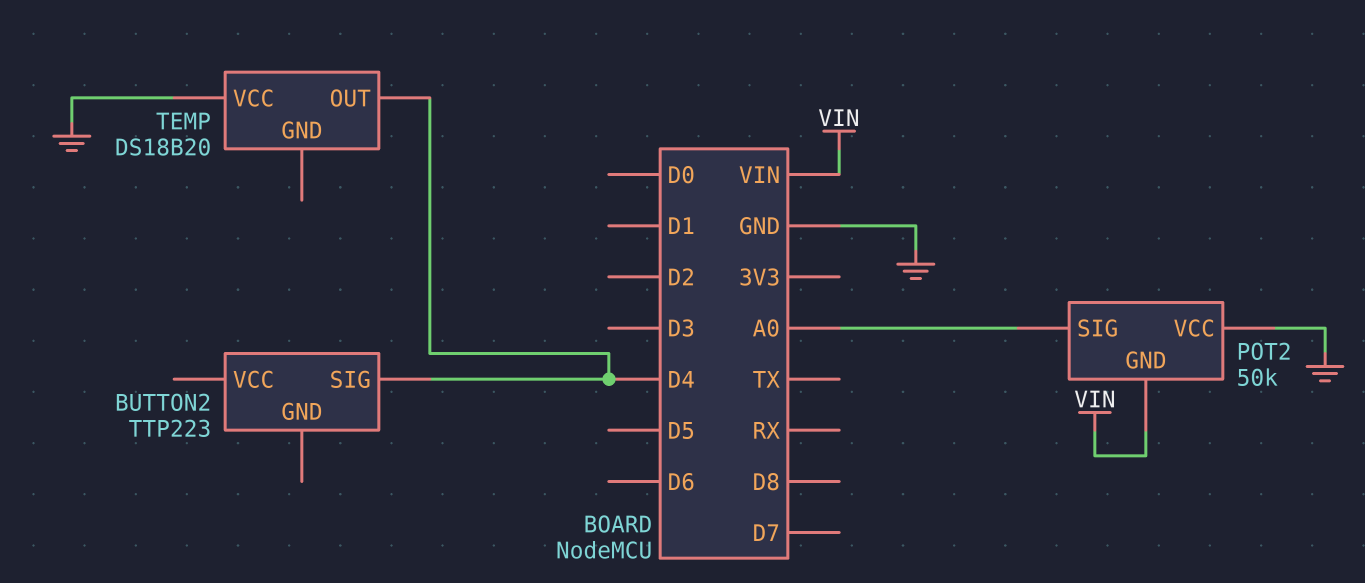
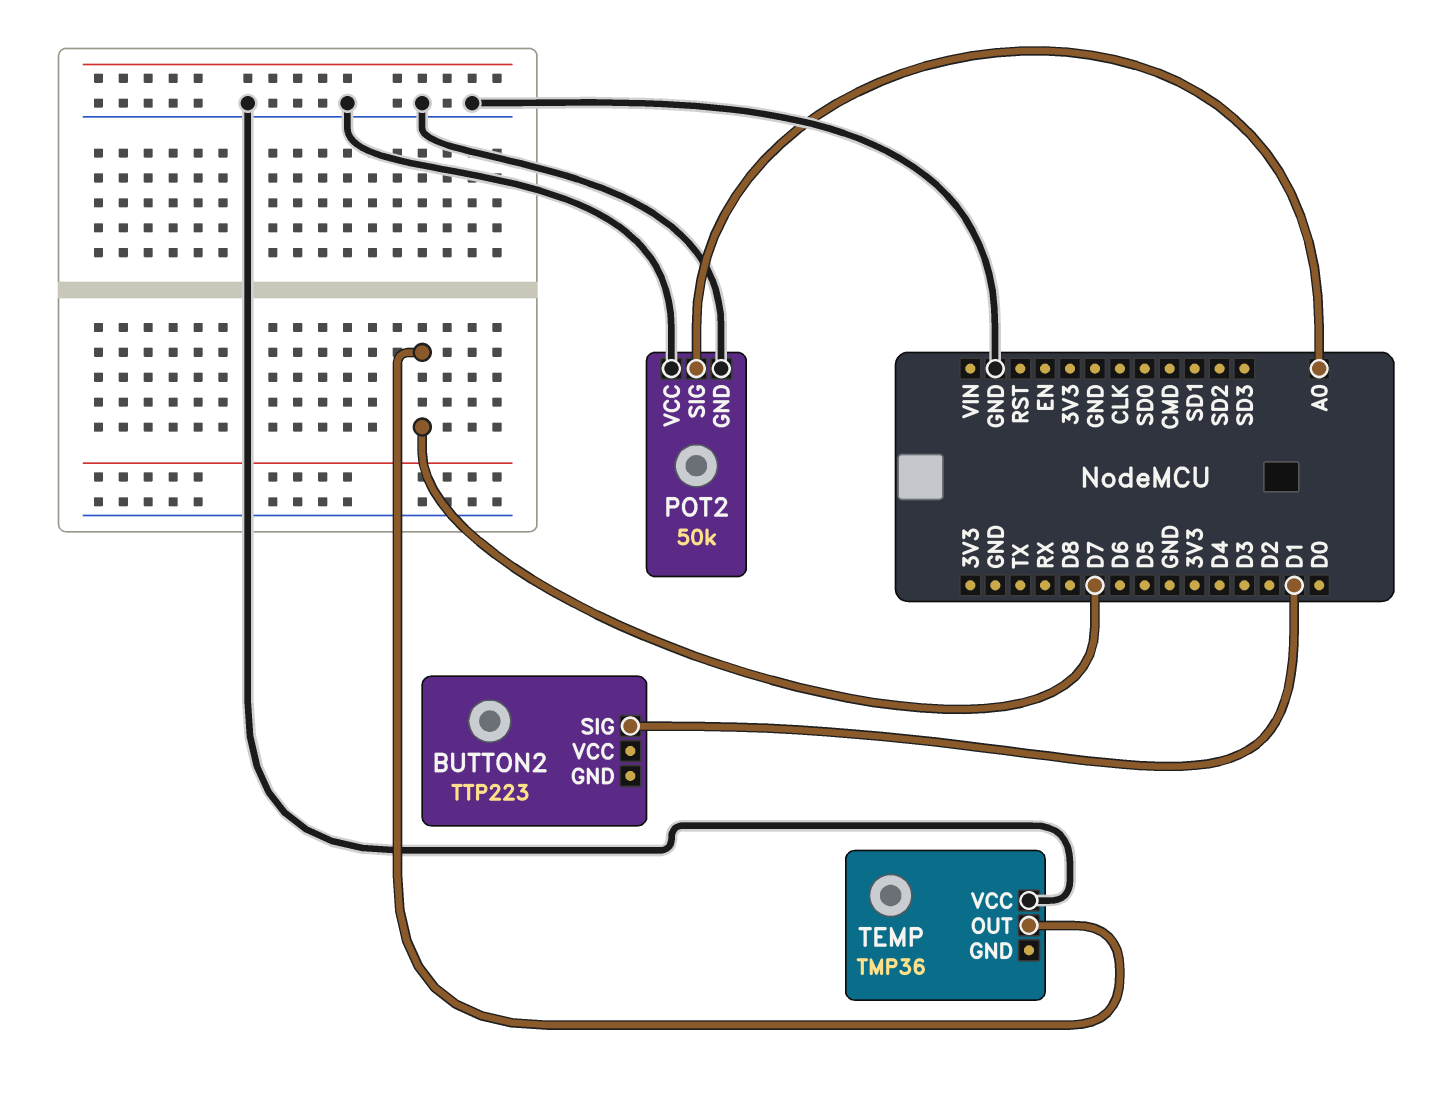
BUTTON2 pin SIG: D4 -> D1
POT2 pin GND: VIN -> GND
TEMP: DS18B20 -> TMP36
TEMP pin OUT: D4 -> D7

